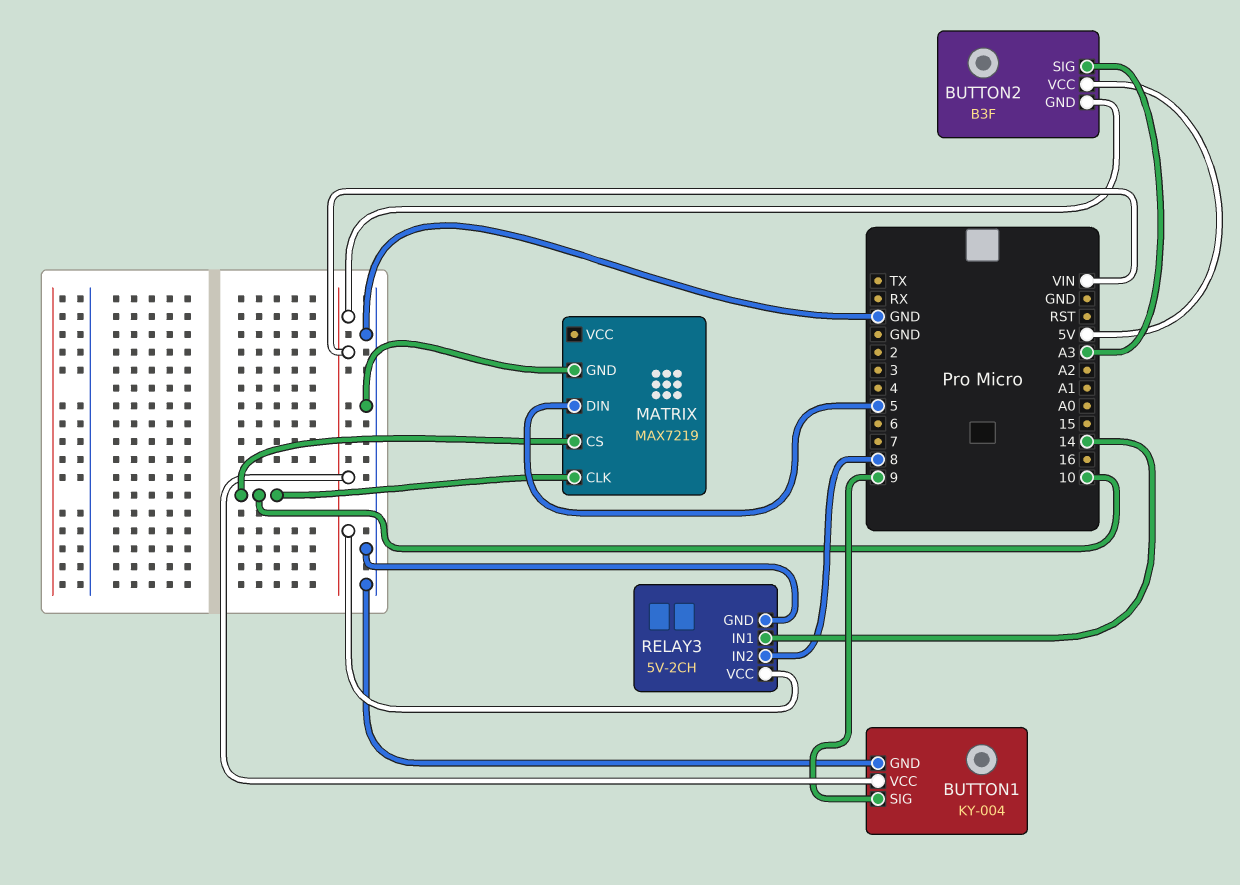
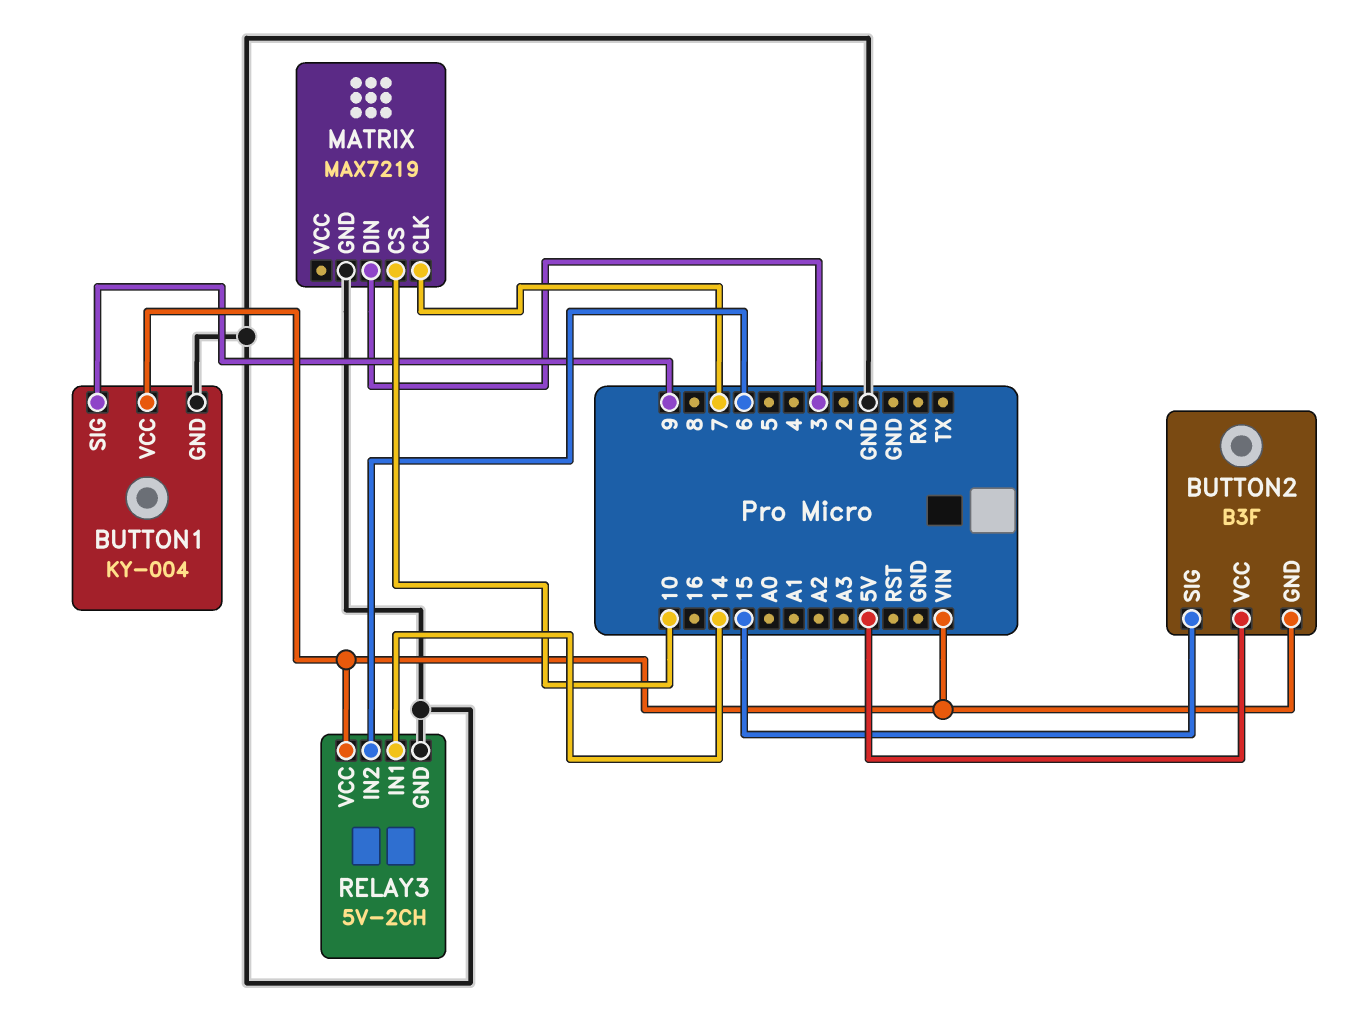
BUTTON2 pin SIG: A3 -> 15
MATRIX pin CLK: 10 -> 7
MATRIX pin DIN: 5 -> 3
RELAY3 pin IN2: 8 -> 6

